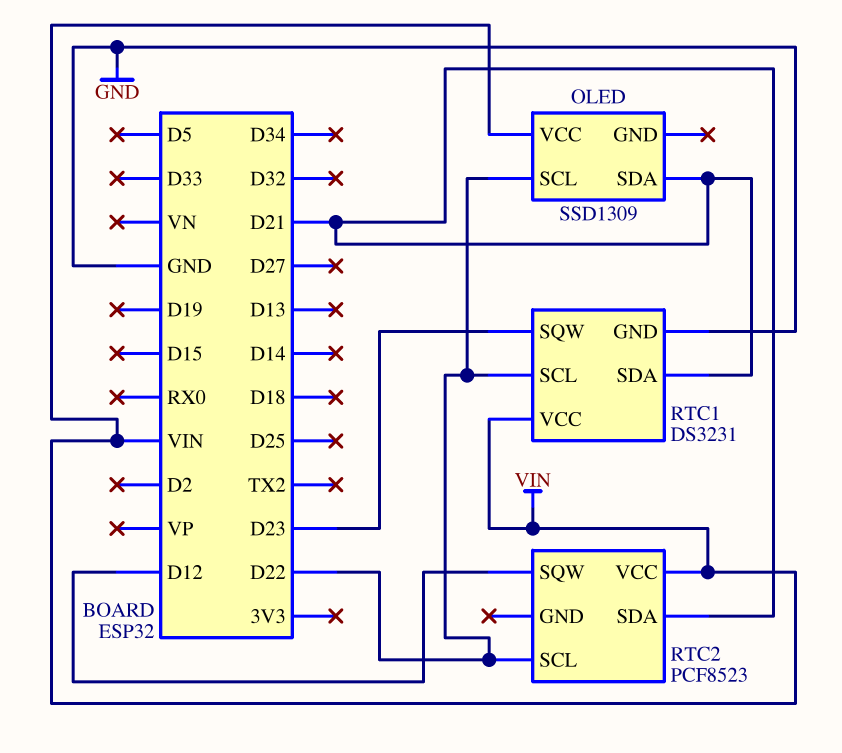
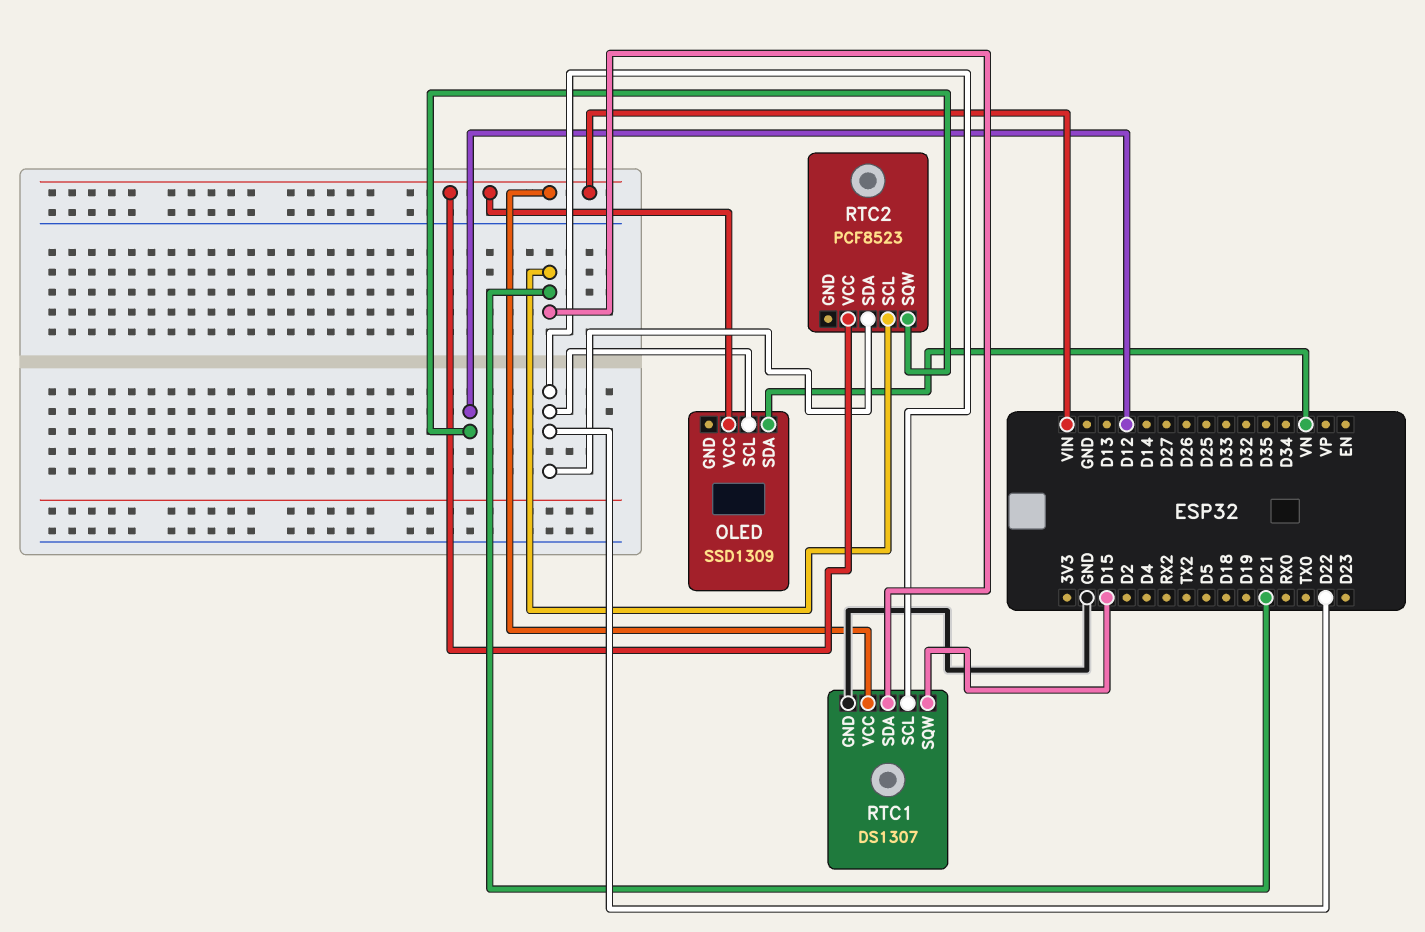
OLED pin SDA: D21 -> VN
RTC1: DS3231 -> DS1307
RTC1 pin SQW: D23 -> D15
RTC2 pin SCL: D22 -> D21
RTC2 pin SDA: D21 -> D22

